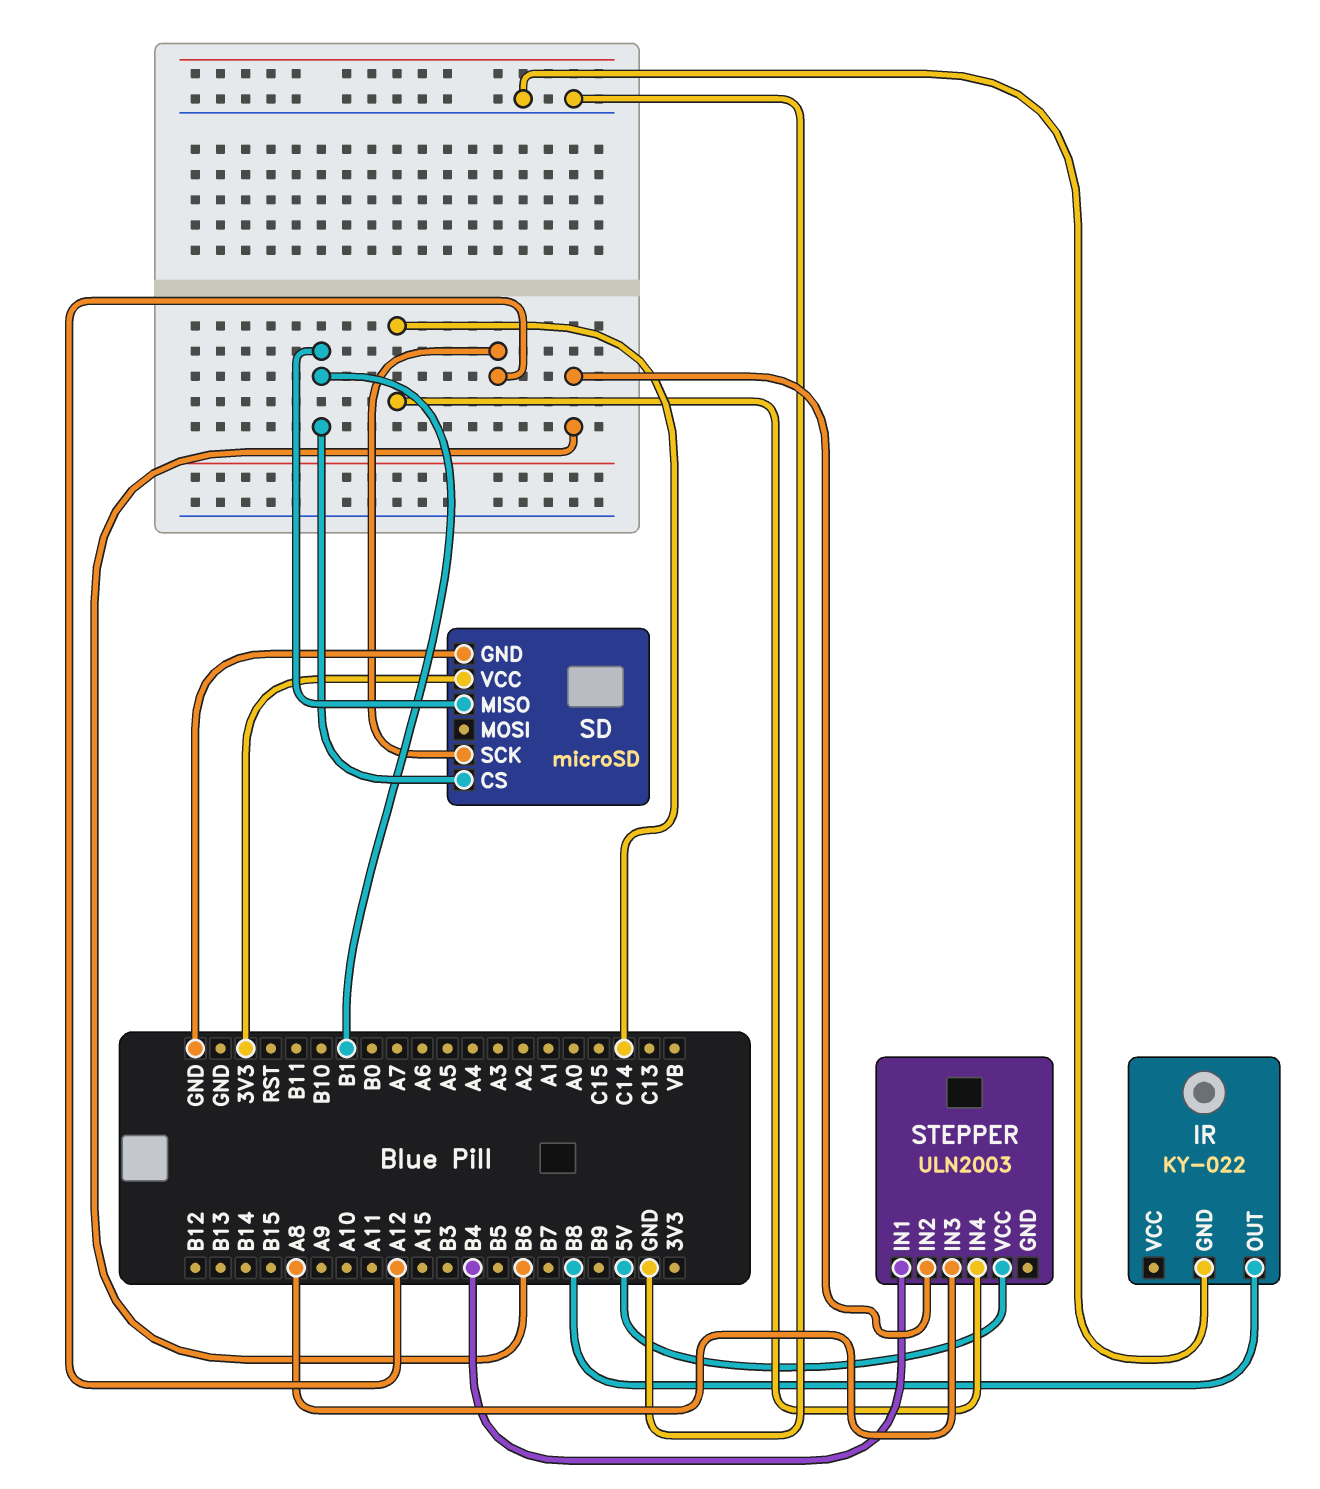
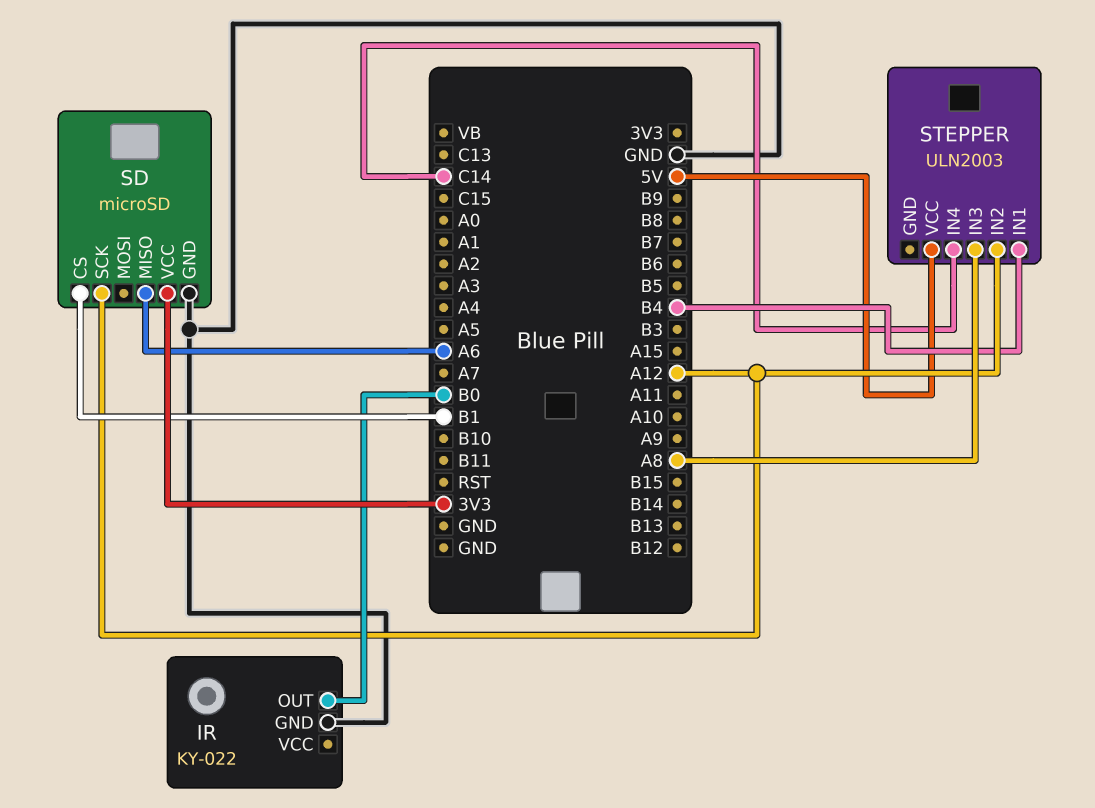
IR pin OUT: B8 -> B0
SD pin MISO: B1 -> A6
STEPPER pin IN2: B6 -> A12

